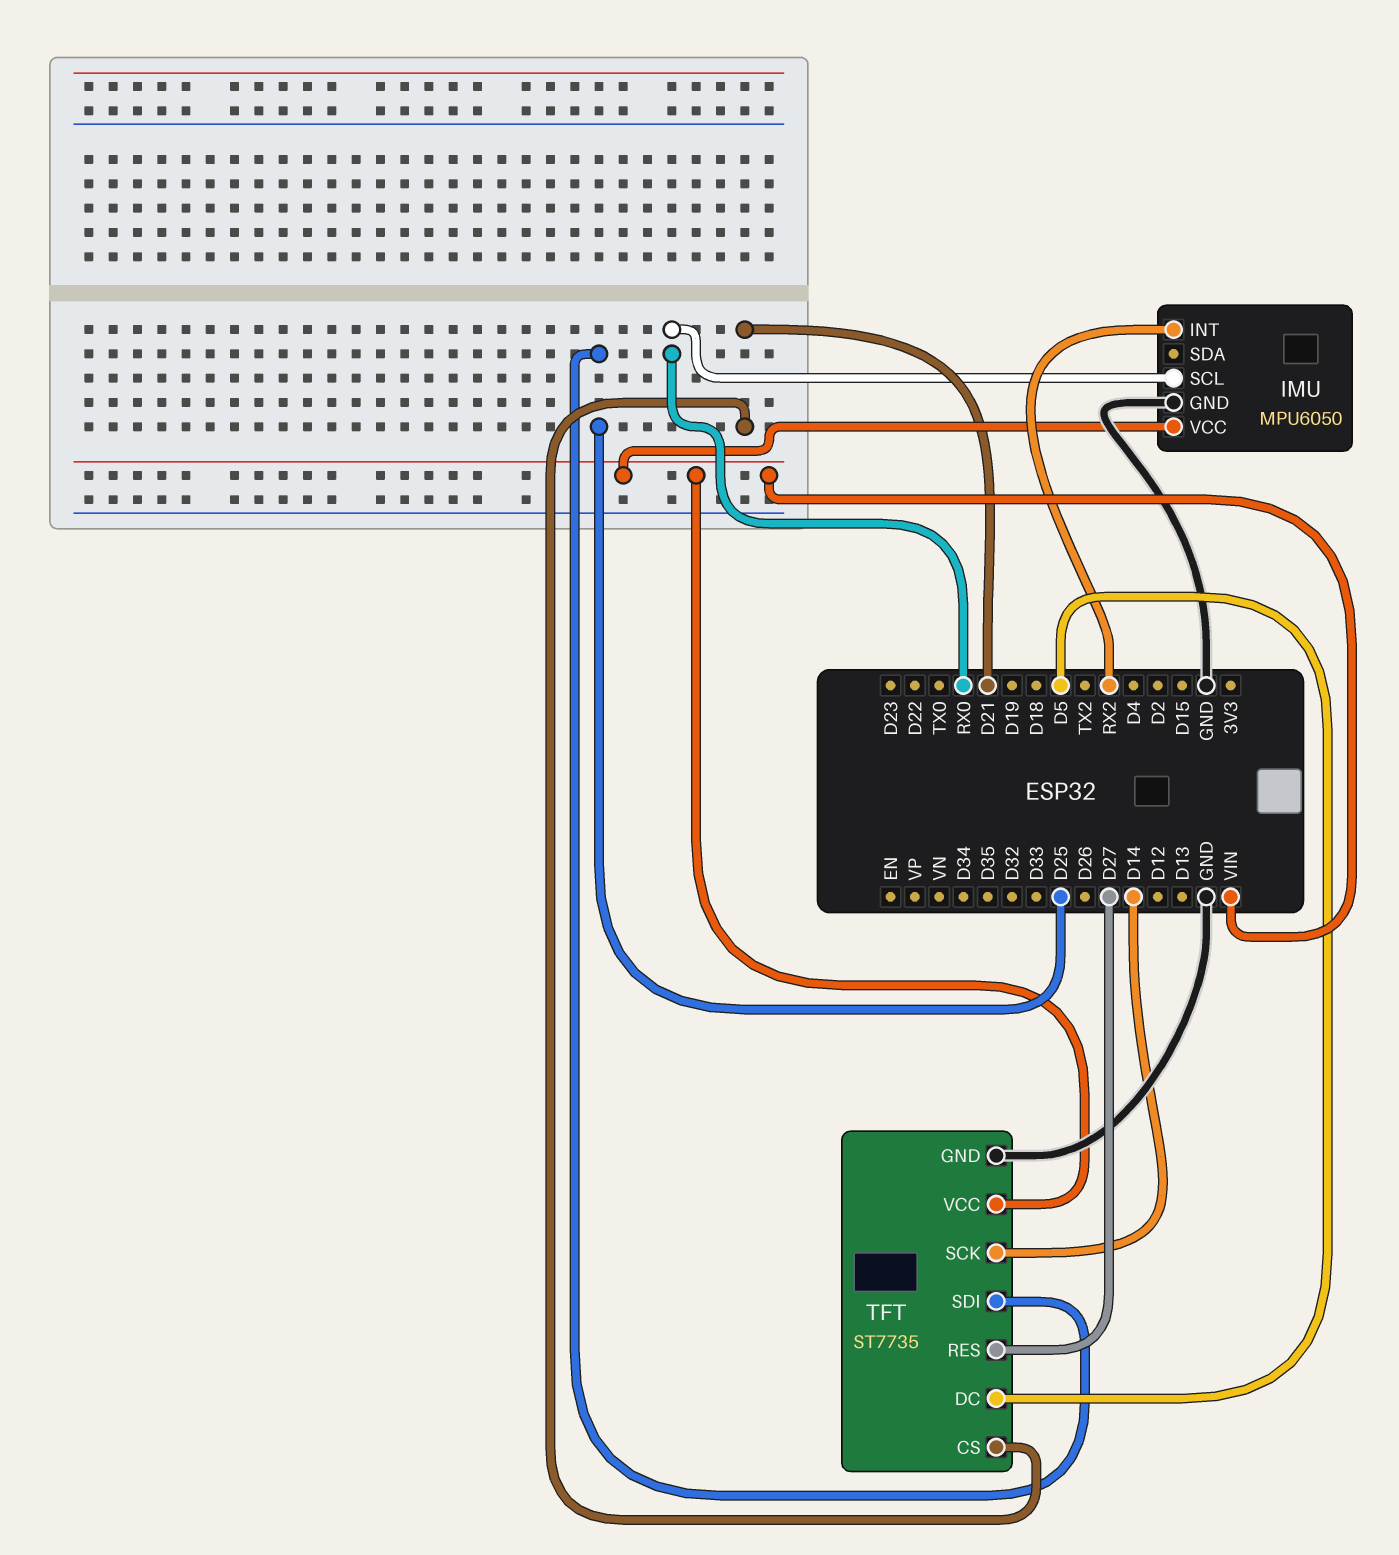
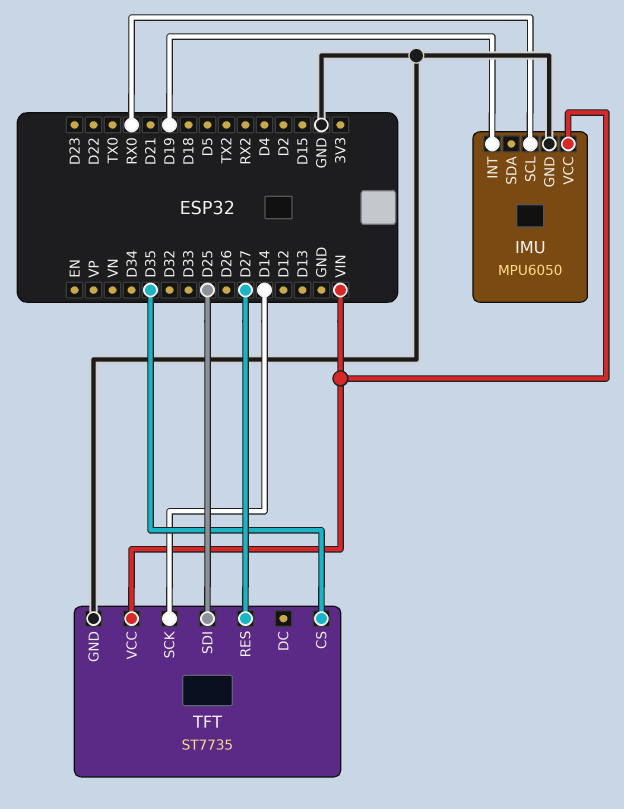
IMU pin INT: RX2 -> D19
TFT pin CS: D21 -> D35
TFT pin DC: D5 -> none

